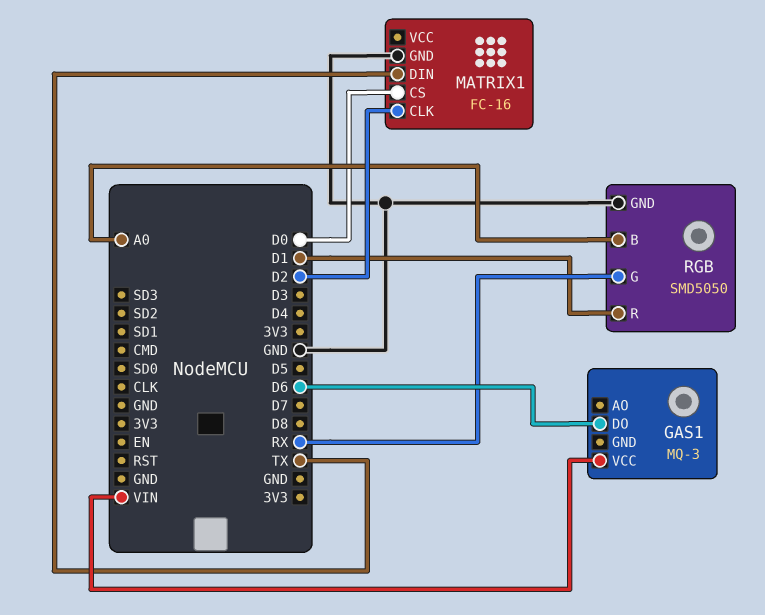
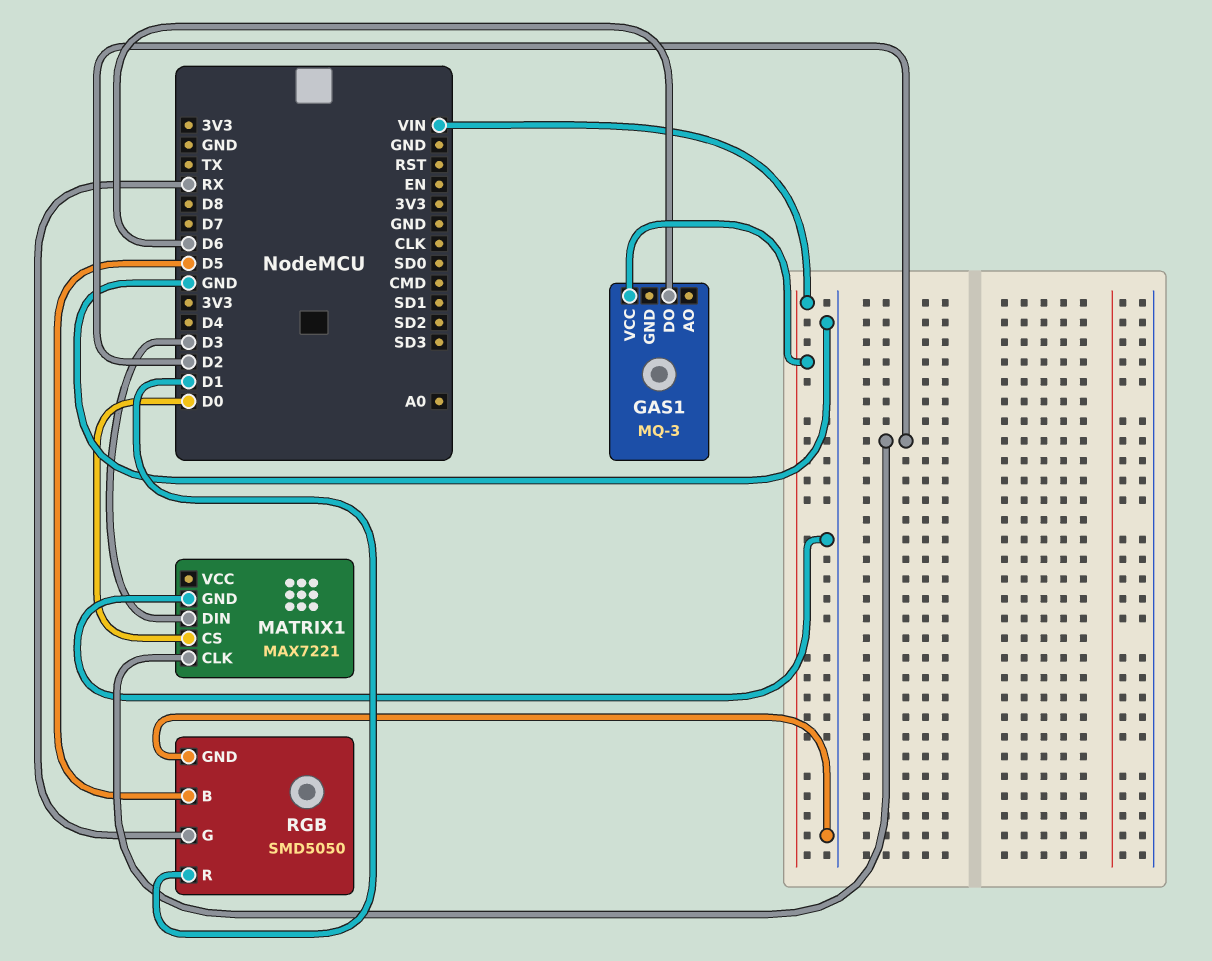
MATRIX1: FC-16 -> MAX7221
MATRIX1 pin DIN: TX -> D3
RGB pin B: A0 -> D5

